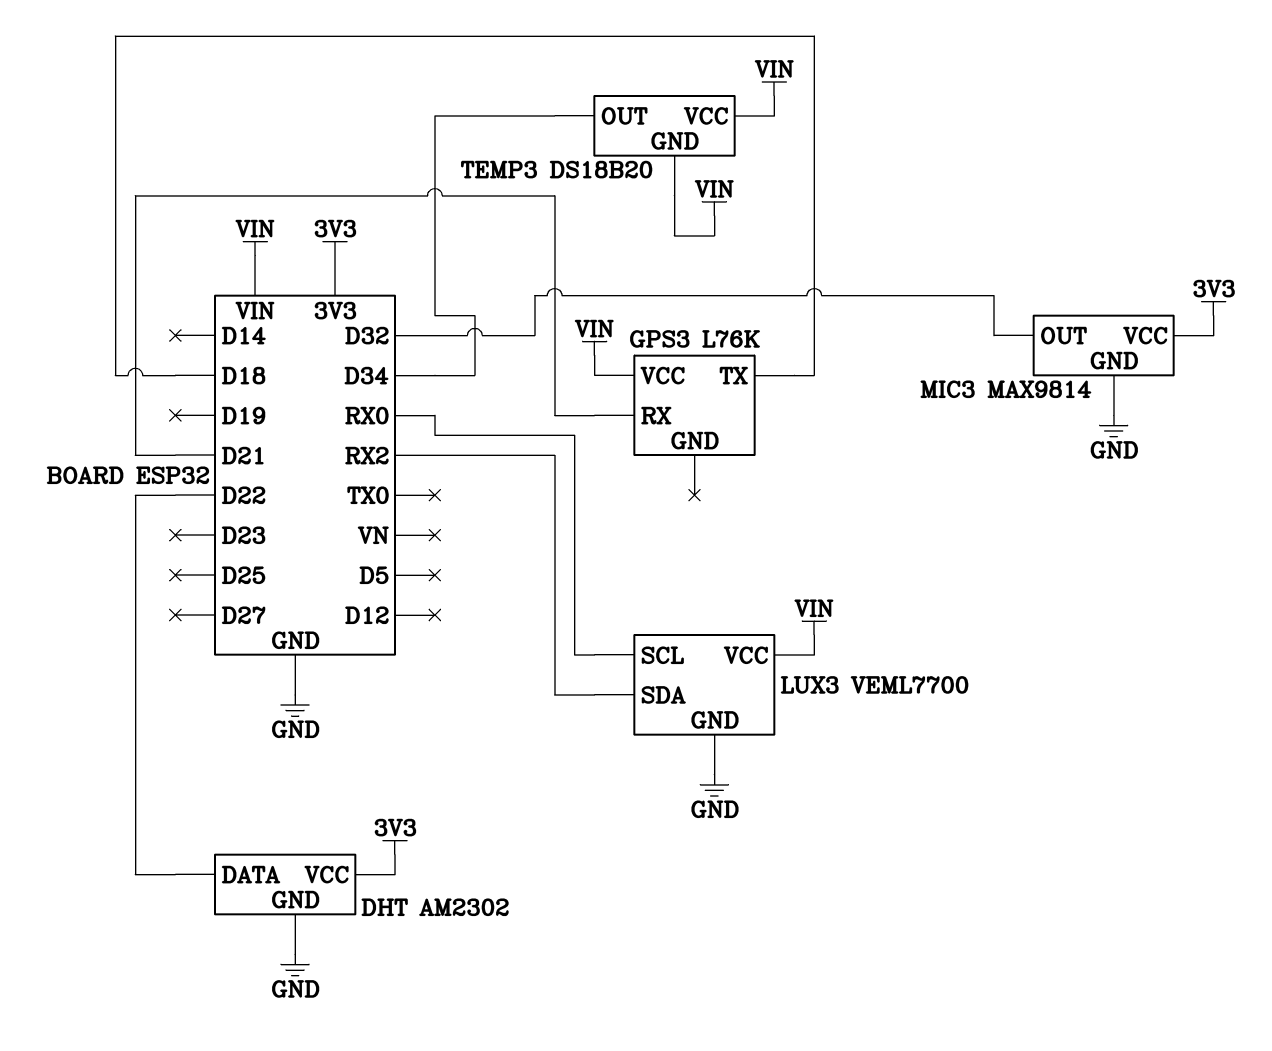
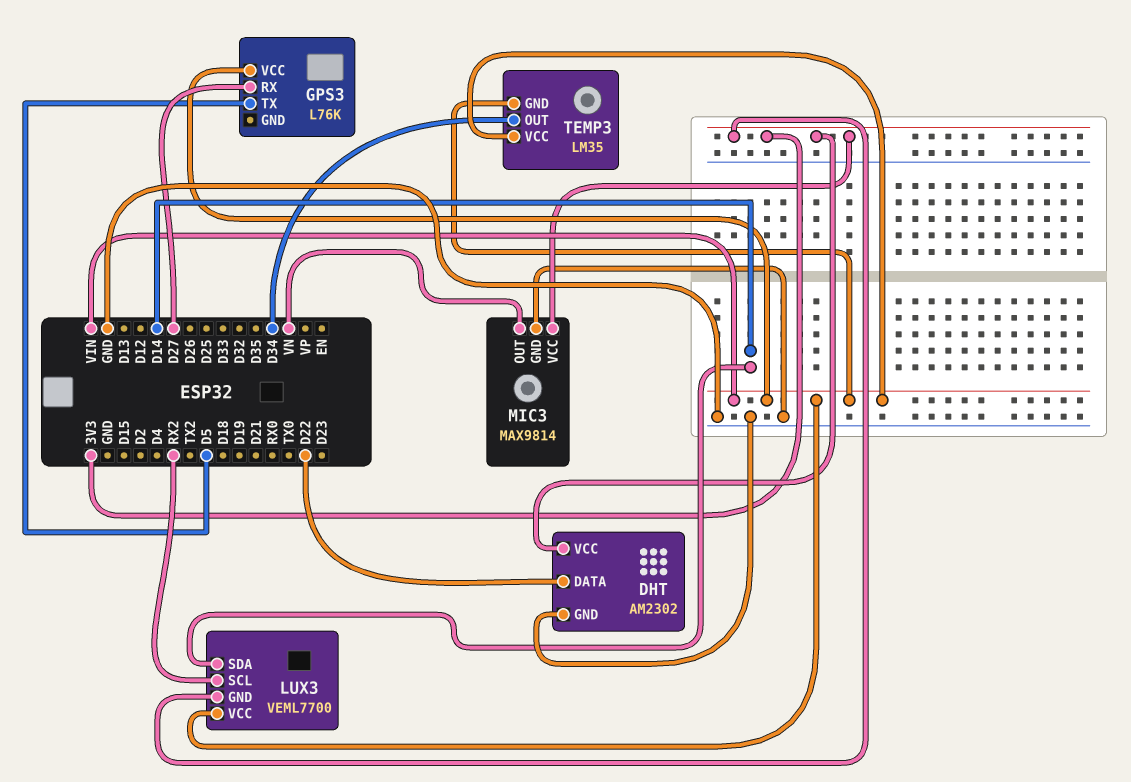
GPS3 pin RX: D21 -> D27
GPS3 pin TX: D18 -> D5
LUX3 pin GND: GND -> 3V3
LUX3 pin SCL: RX0 -> RX2
LUX3 pin SDA: RX2 -> D14
MIC3 pin OUT: D32 -> VN
TEMP3: DS18B20 -> LM35

